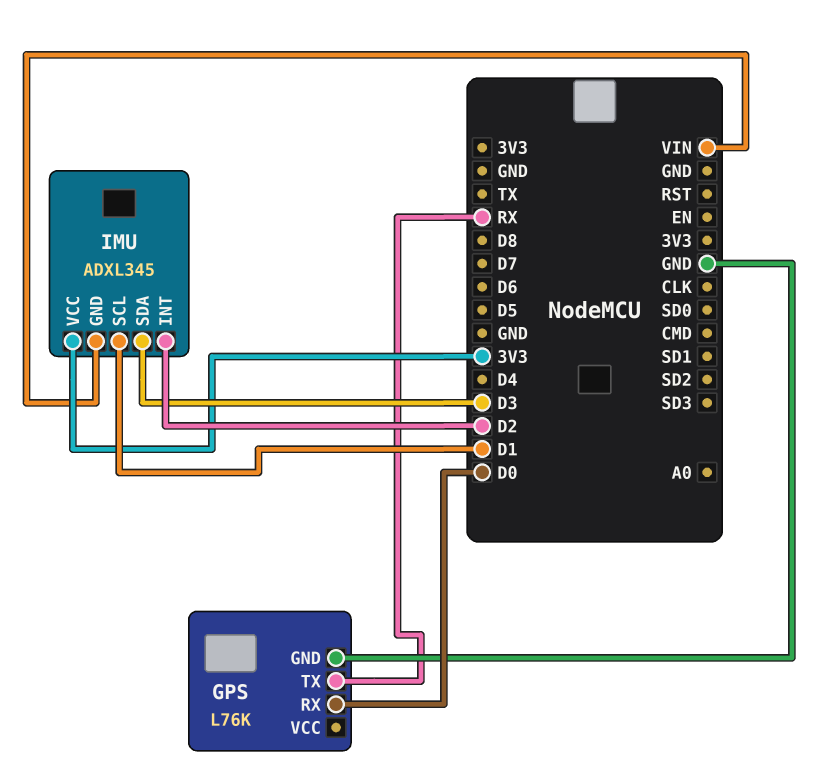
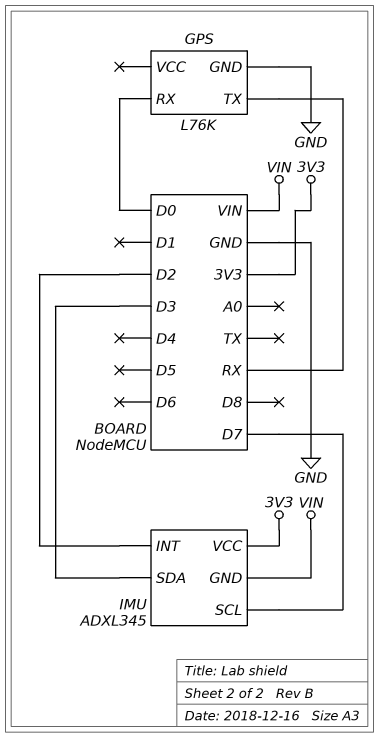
IMU pin SCL: D1 -> D7

